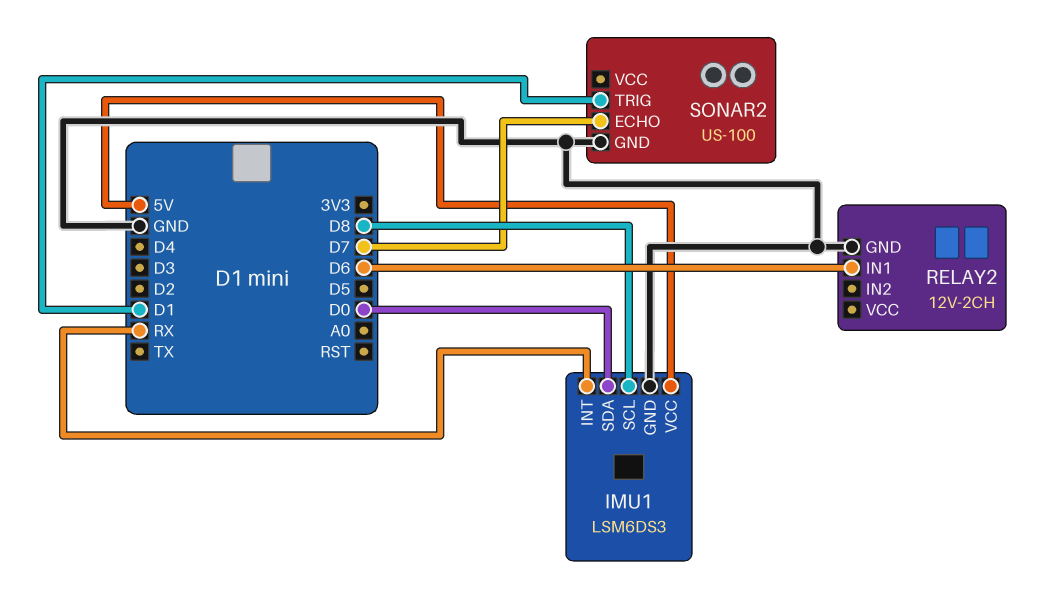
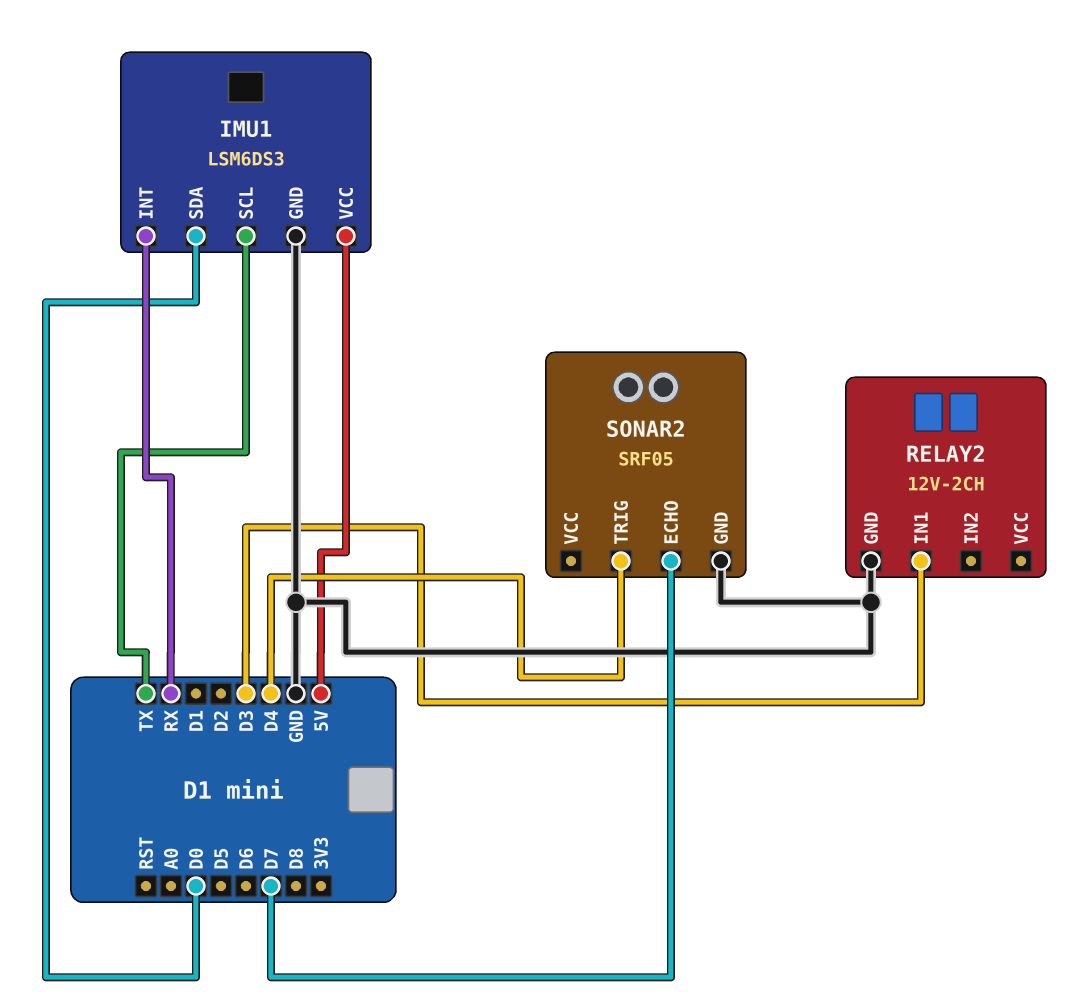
IMU1 pin SCL: D8 -> TX
RELAY2 pin IN1: D6 -> D3
SONAR2: US-100 -> SRF05
SONAR2 pin TRIG: D1 -> D4

